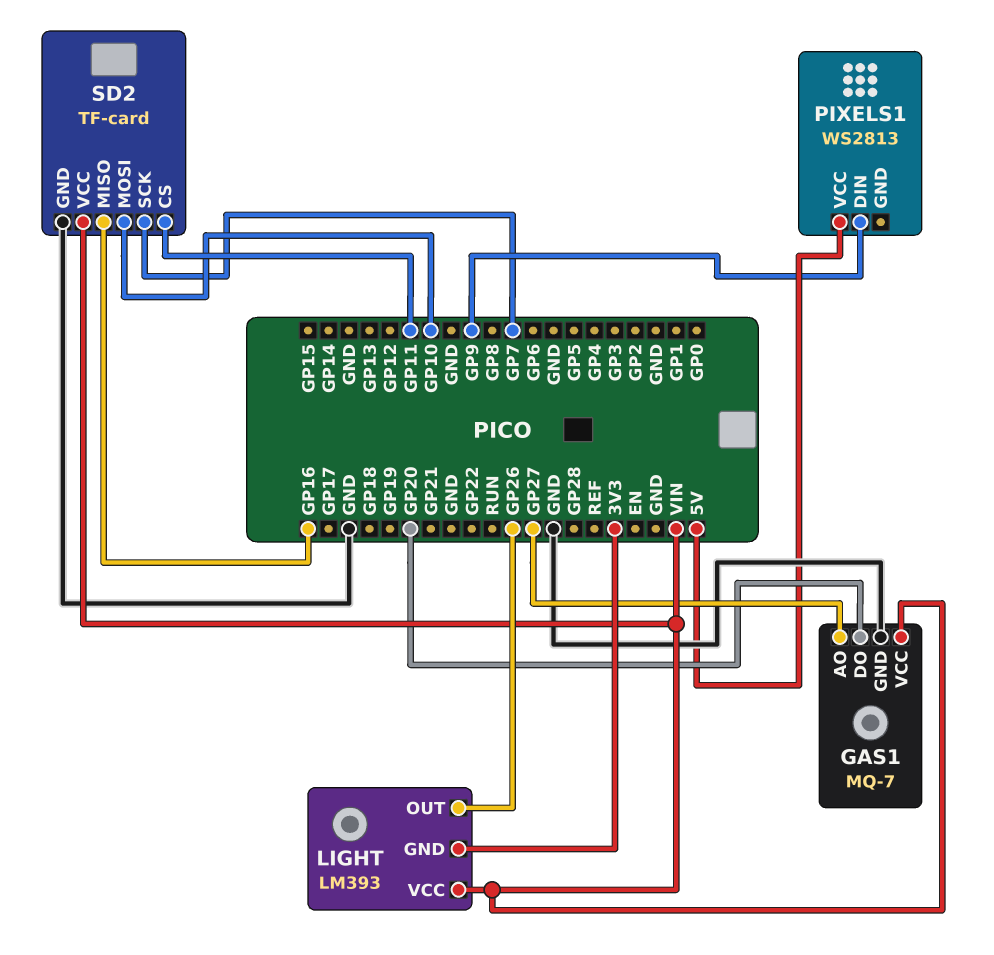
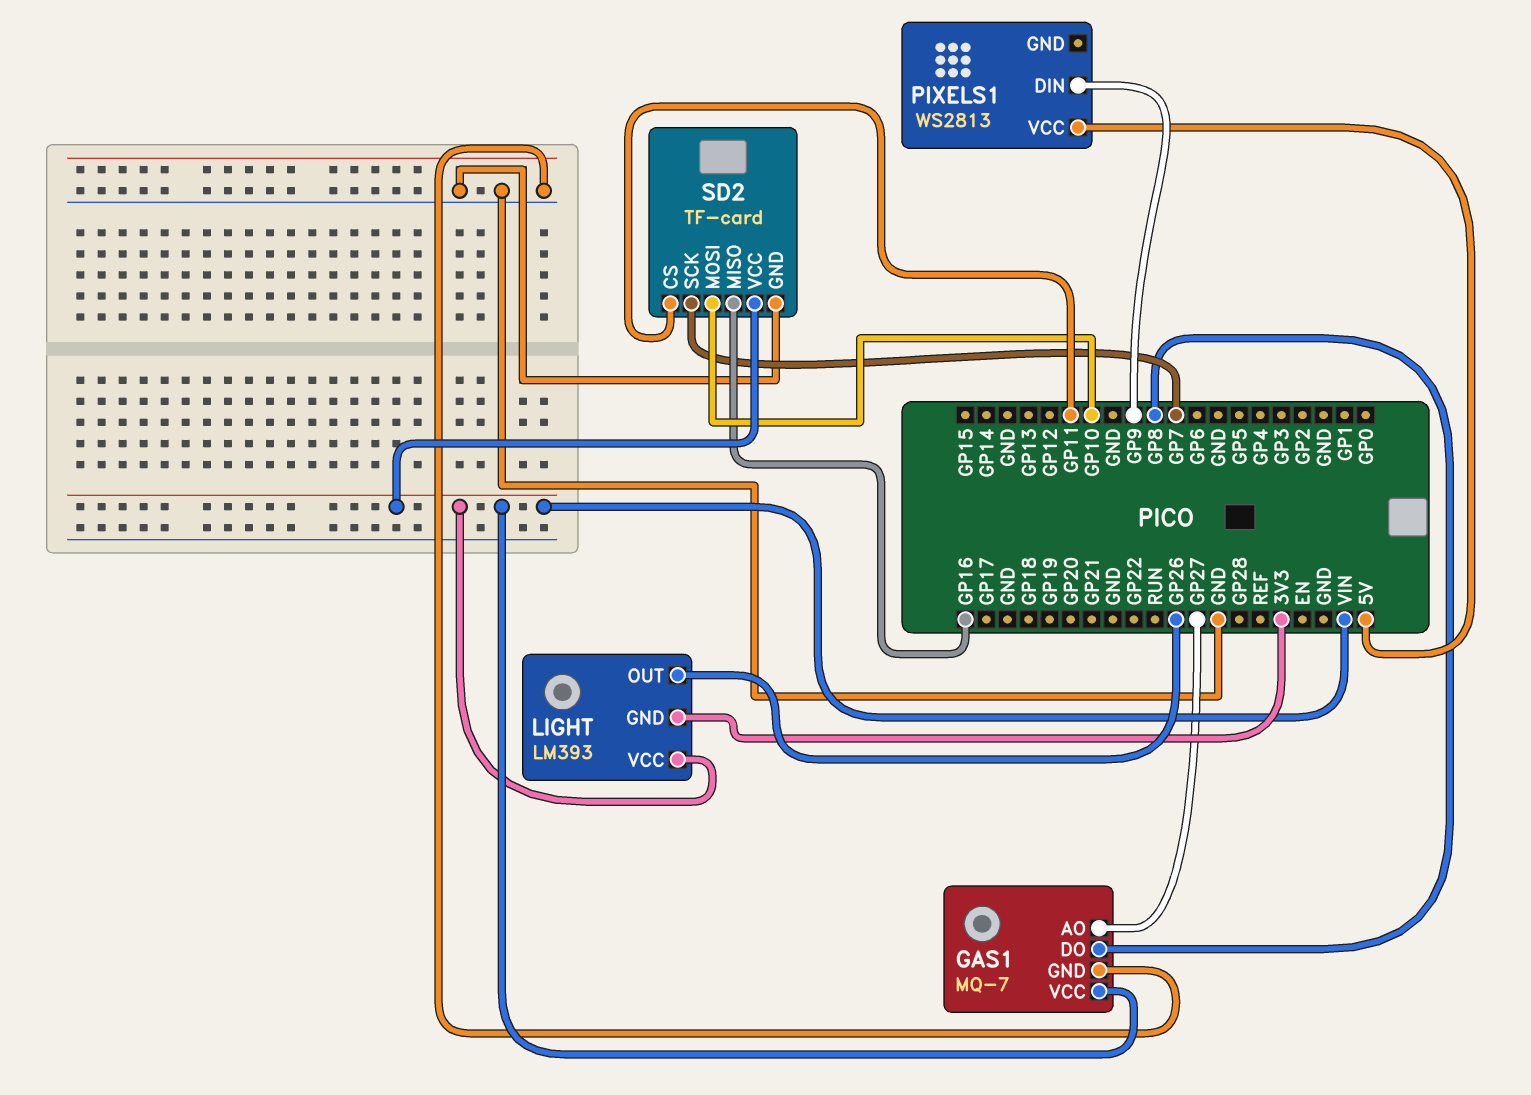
GAS1 pin DO: GP20 -> GP8

